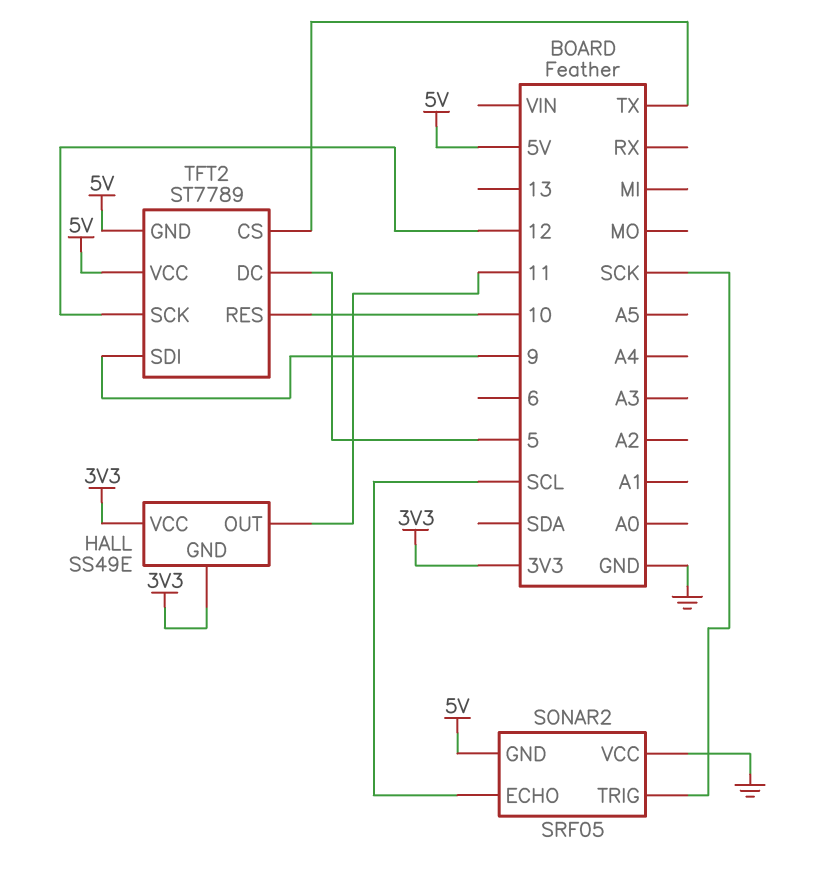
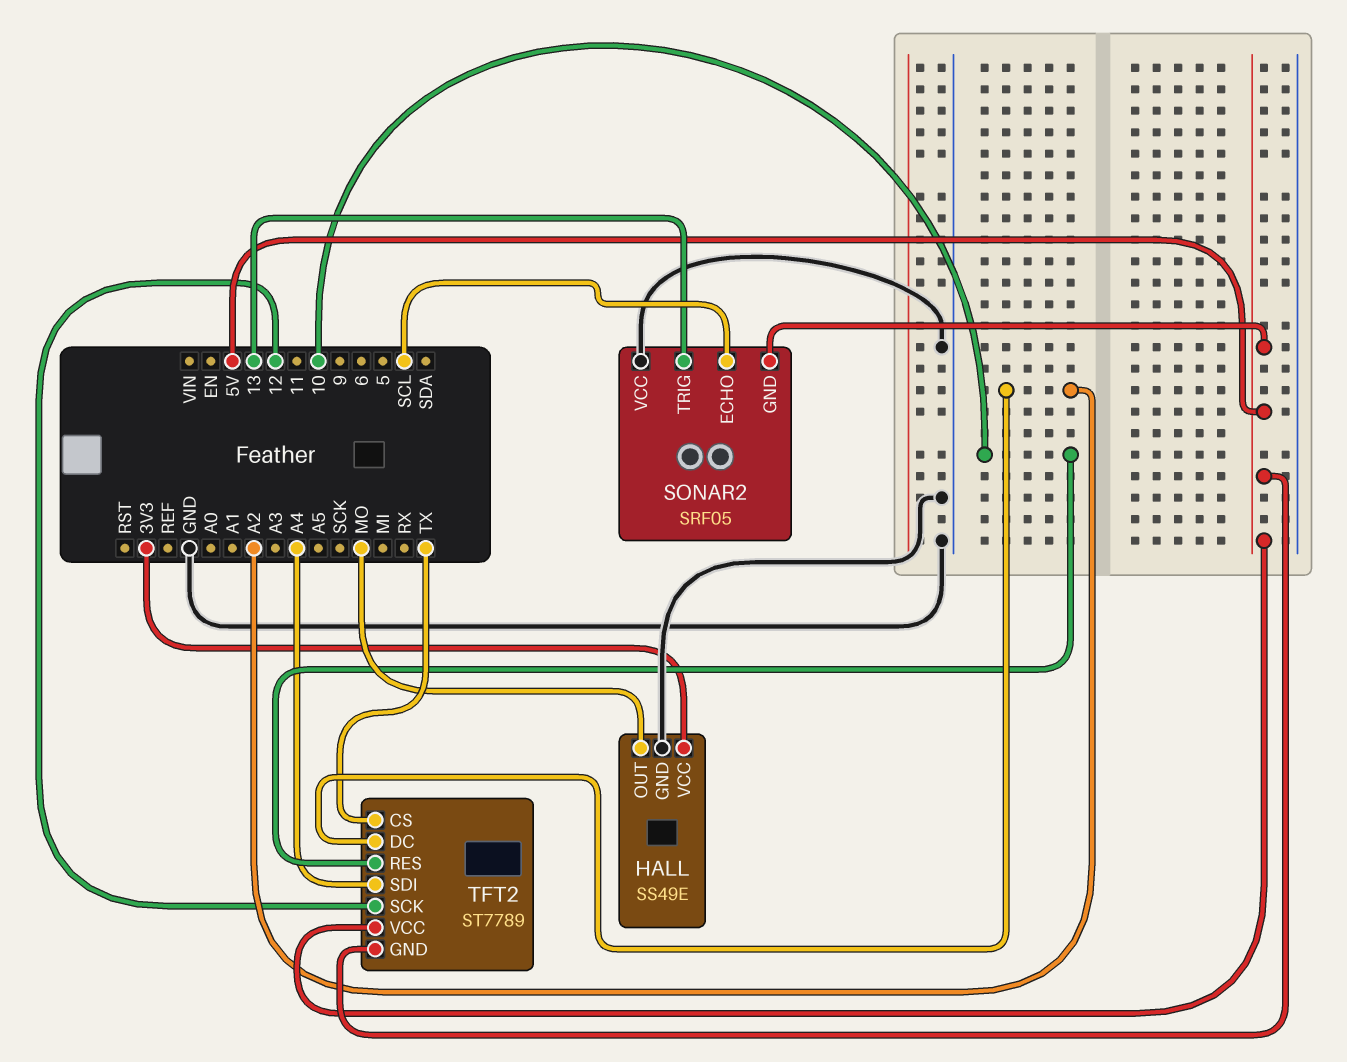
HALL pin GND: 3V3 -> GND
HALL pin OUT: 11 -> MO
SONAR2 pin TRIG: SCK -> 13
TFT2 pin DC: 5 -> A2
TFT2 pin SDI: 9 -> A4

